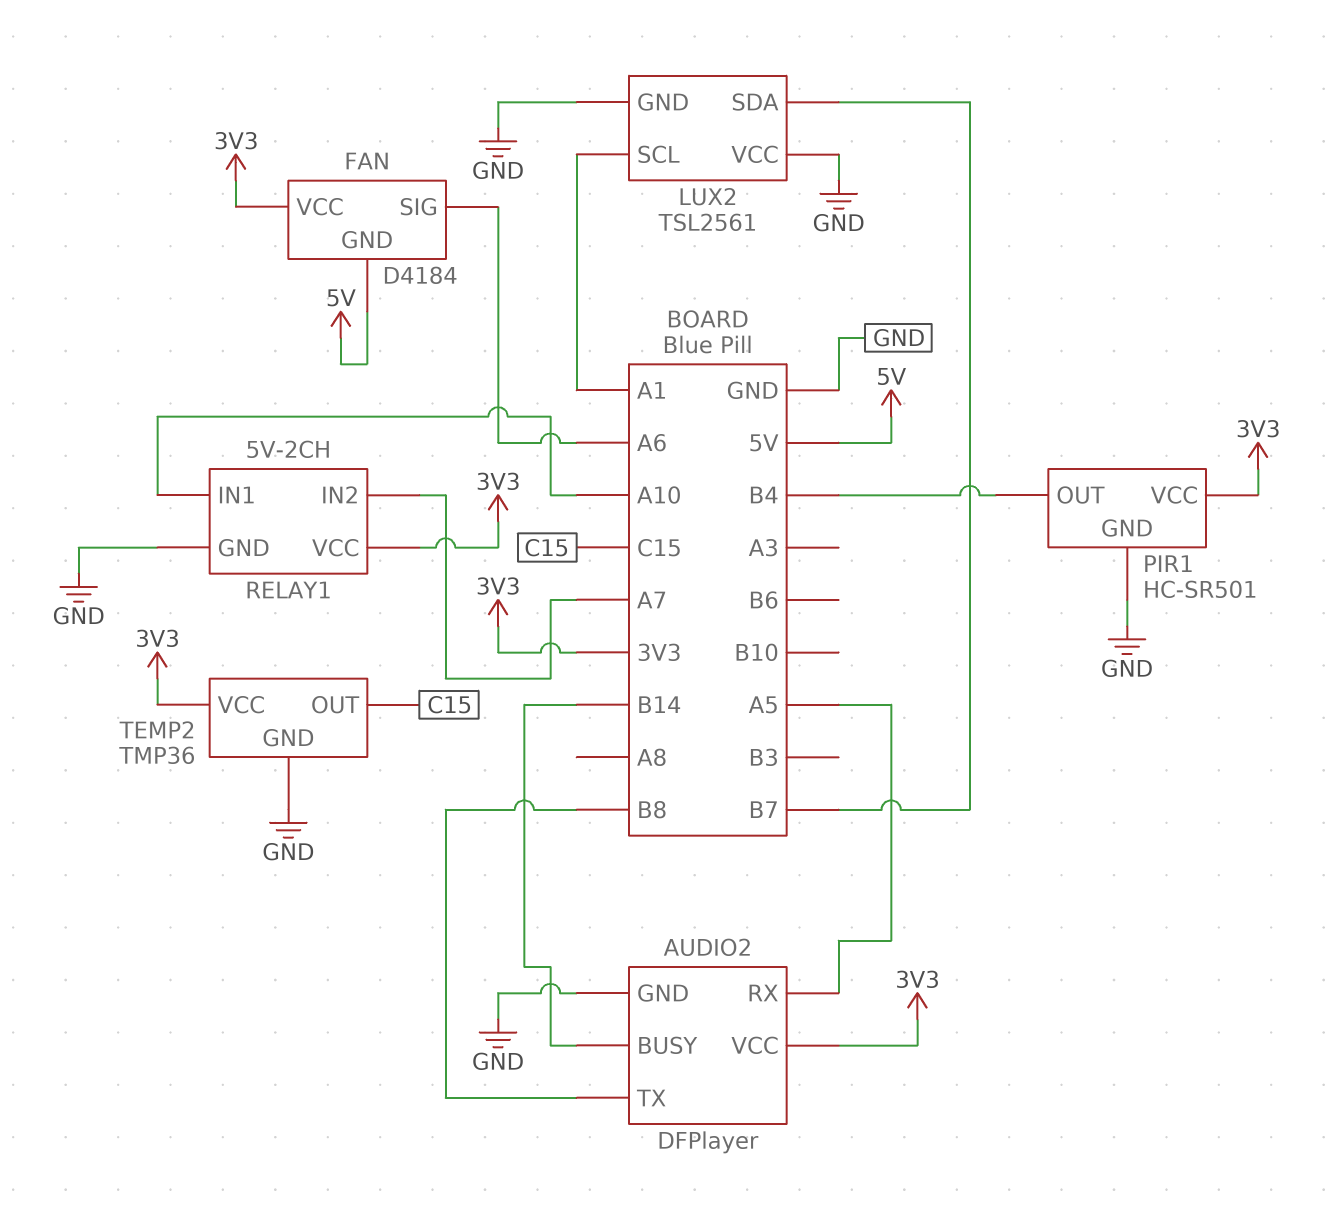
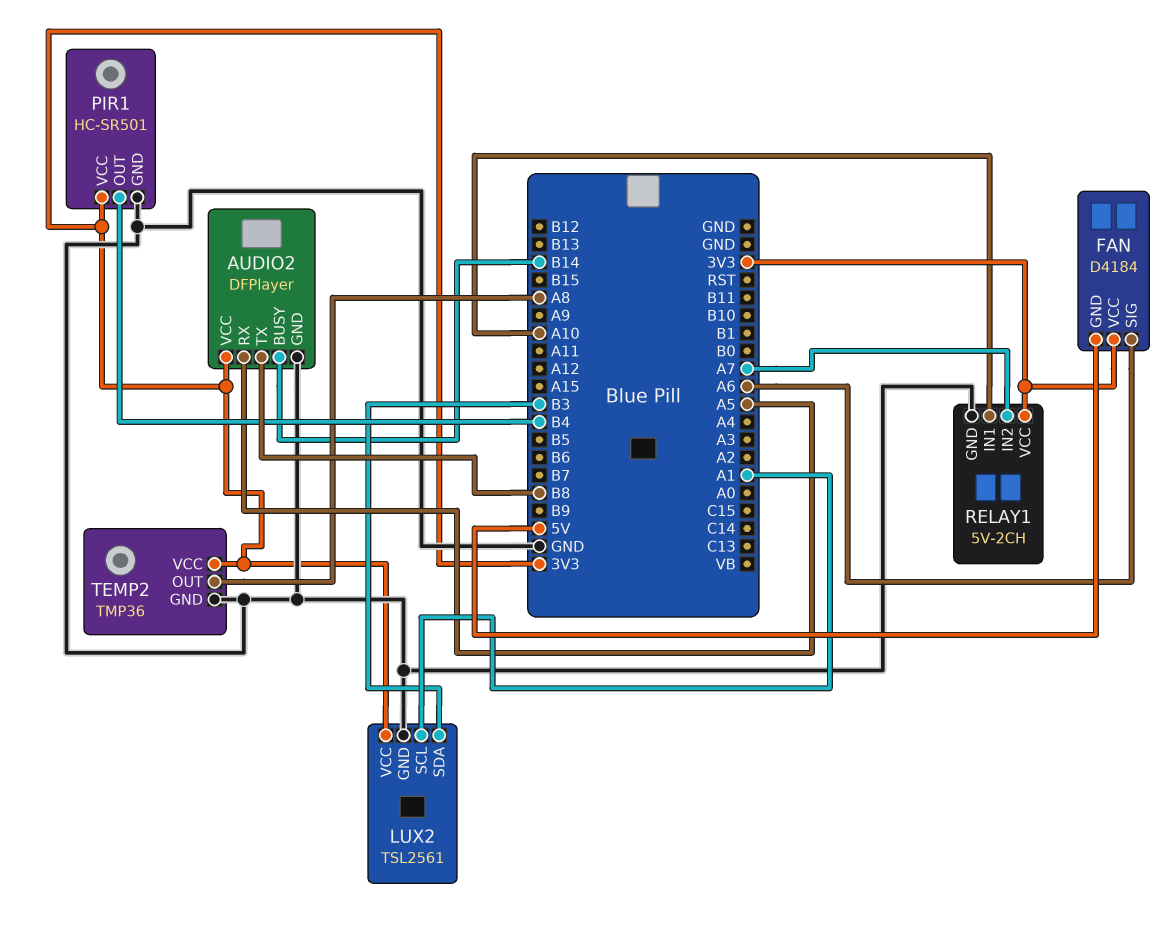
LUX2 pin SDA: B7 -> B3
LUX2 pin VCC: GND -> 3V3
TEMP2 pin OUT: C15 -> A8

